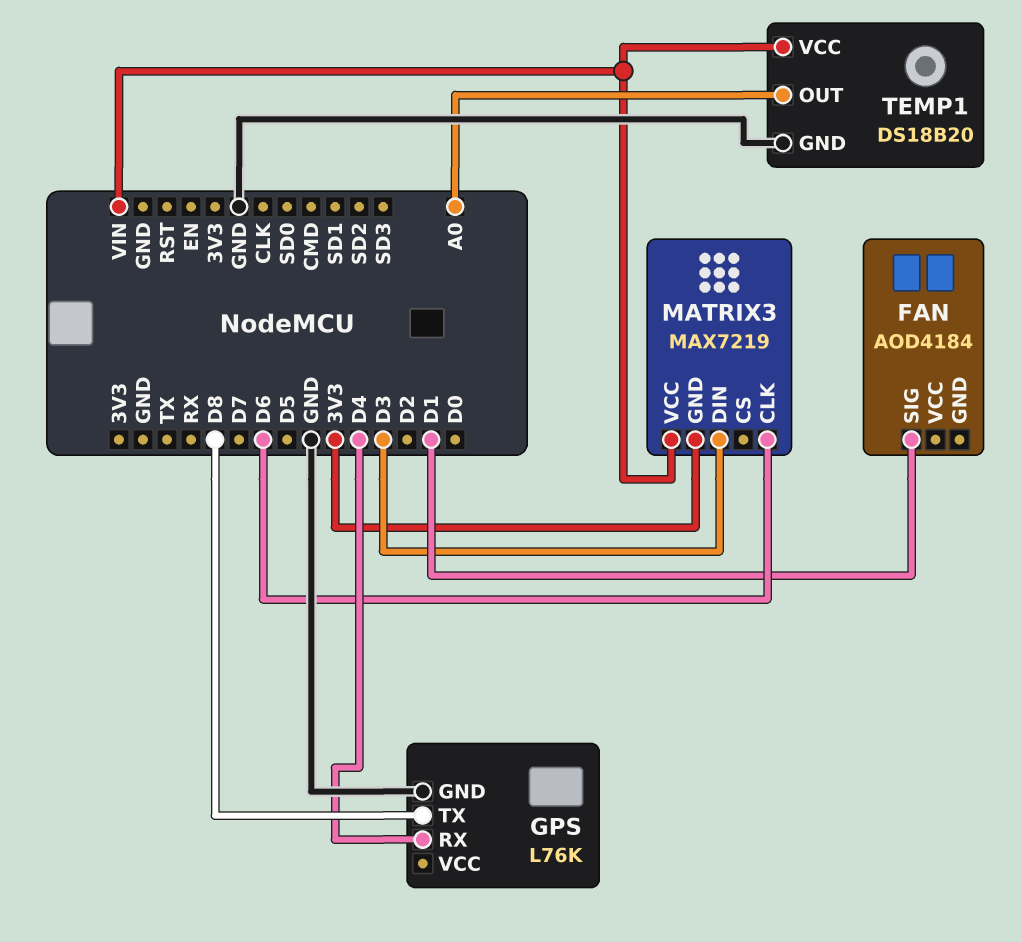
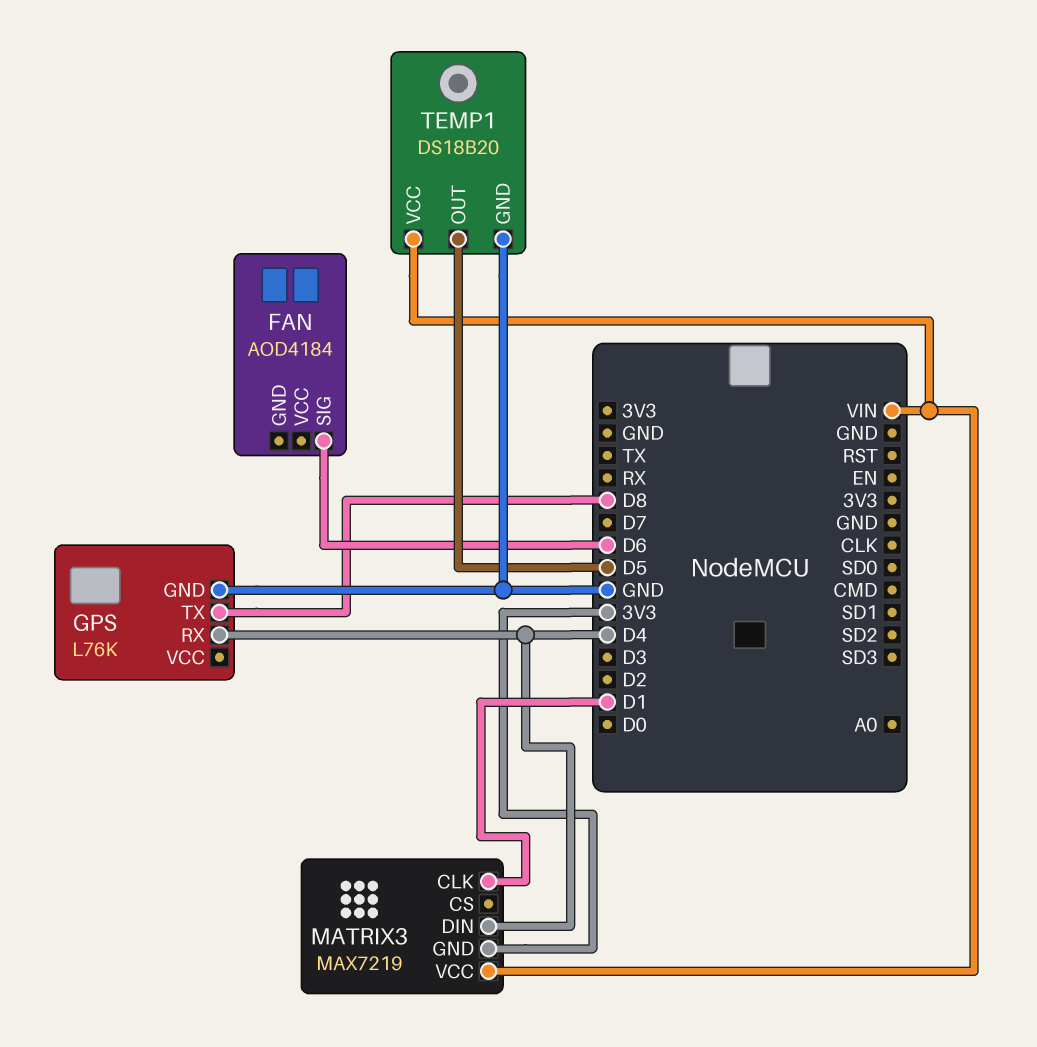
FAN pin SIG: D1 -> D6
MATRIX3 pin CLK: D6 -> D1
MATRIX3 pin DIN: D3 -> D4
TEMP1 pin OUT: A0 -> D5

